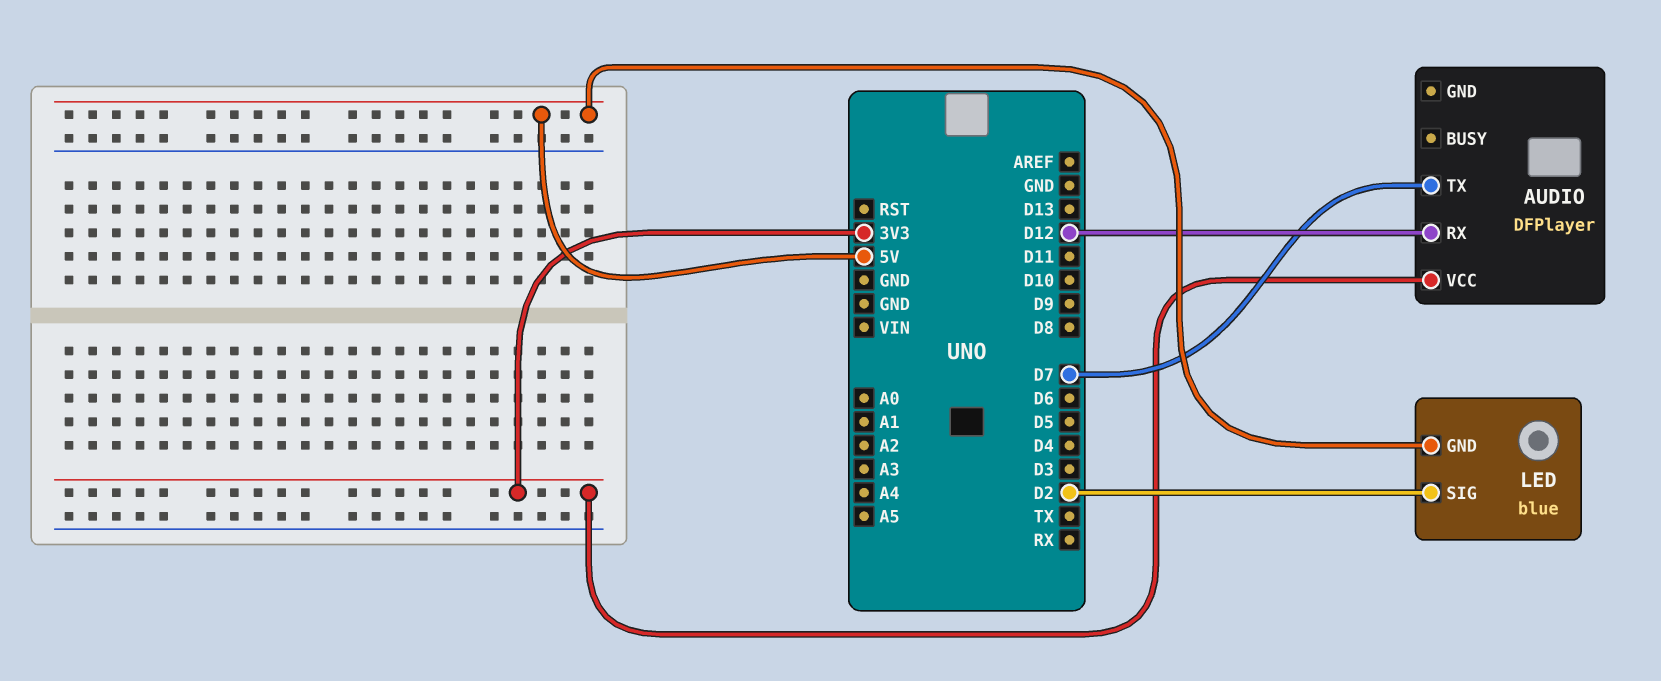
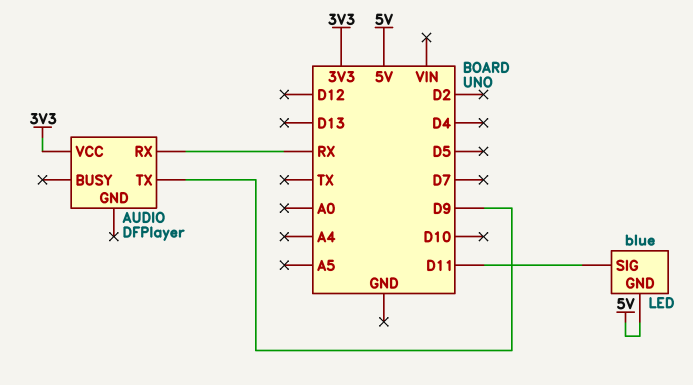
AUDIO pin RX: D12 -> RX
AUDIO pin TX: D7 -> D9
LED pin SIG: D2 -> D11

